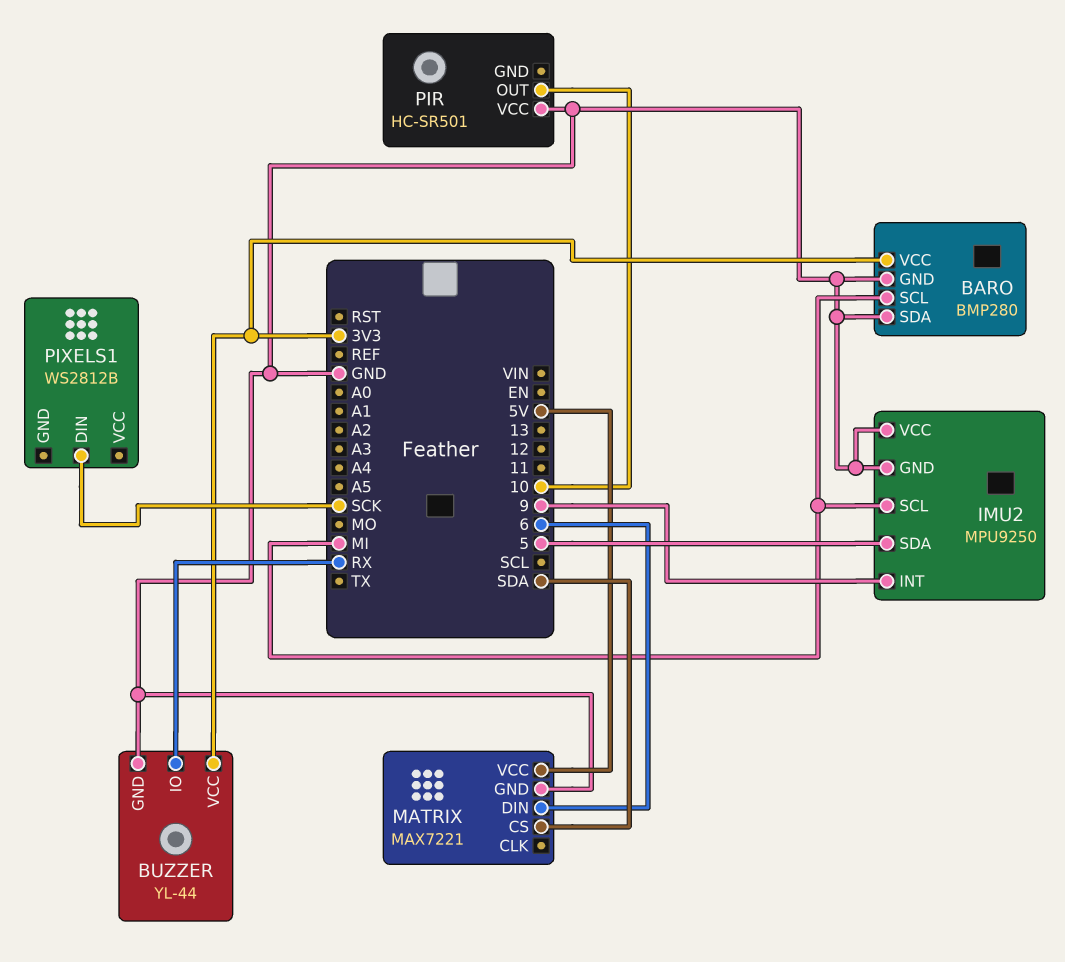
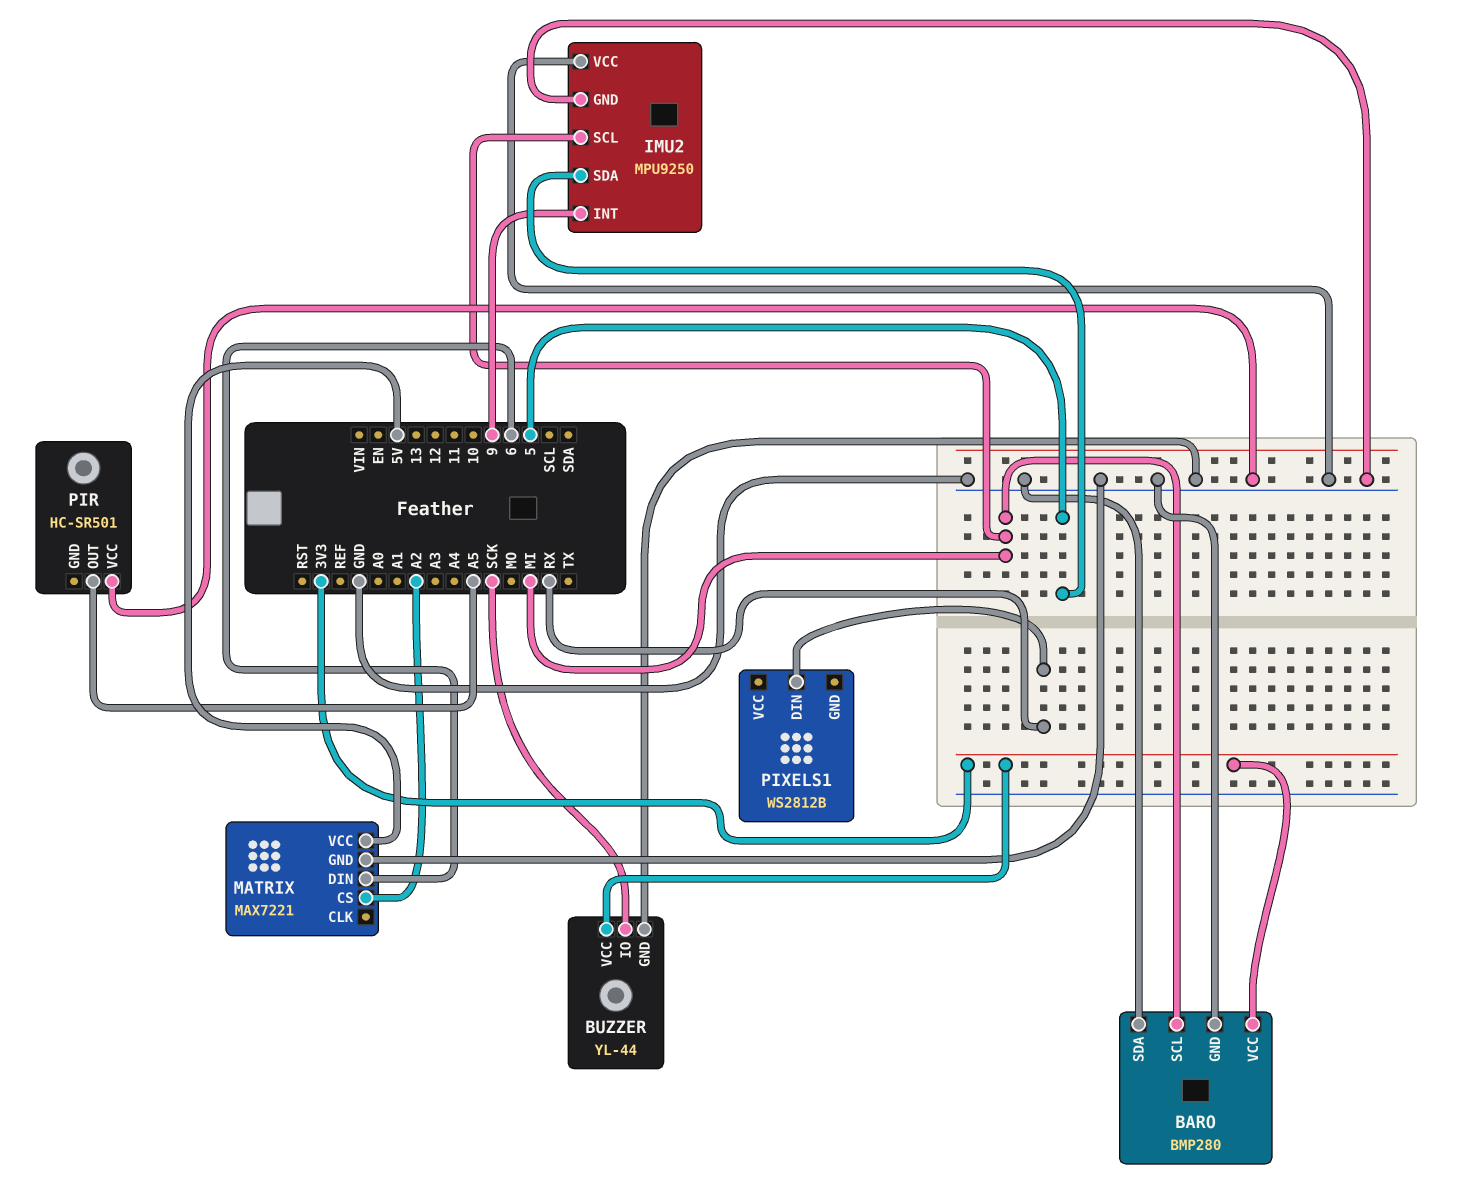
BUZZER pin IO: RX -> SCK
MATRIX pin CS: SDA -> A2
PIR pin OUT: 10 -> A5
PIXELS1 pin DIN: SCK -> RX

